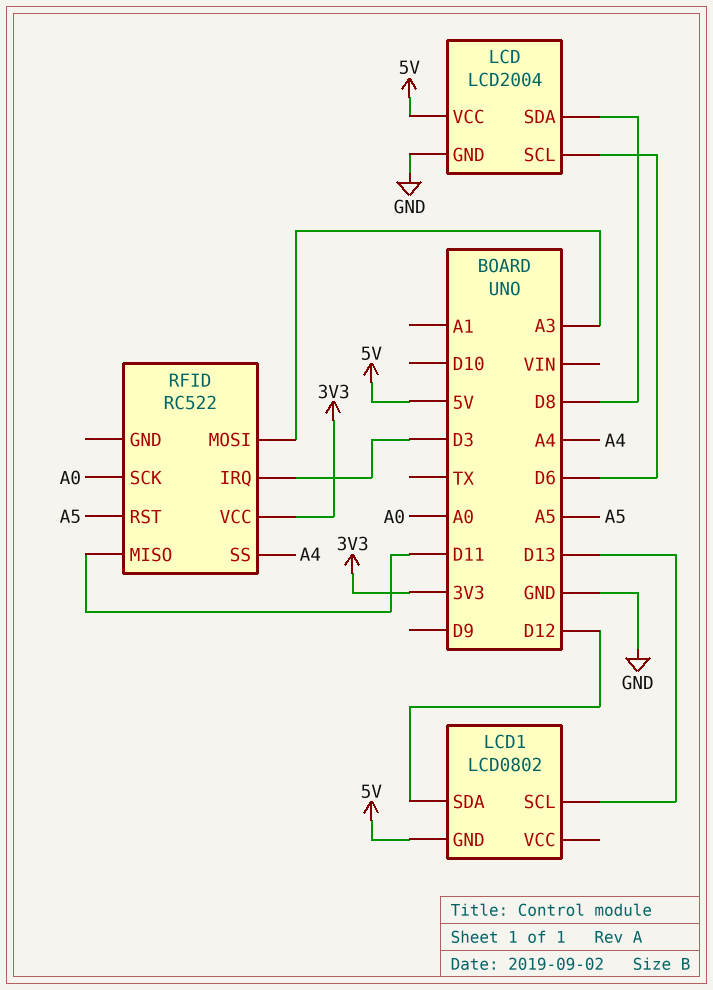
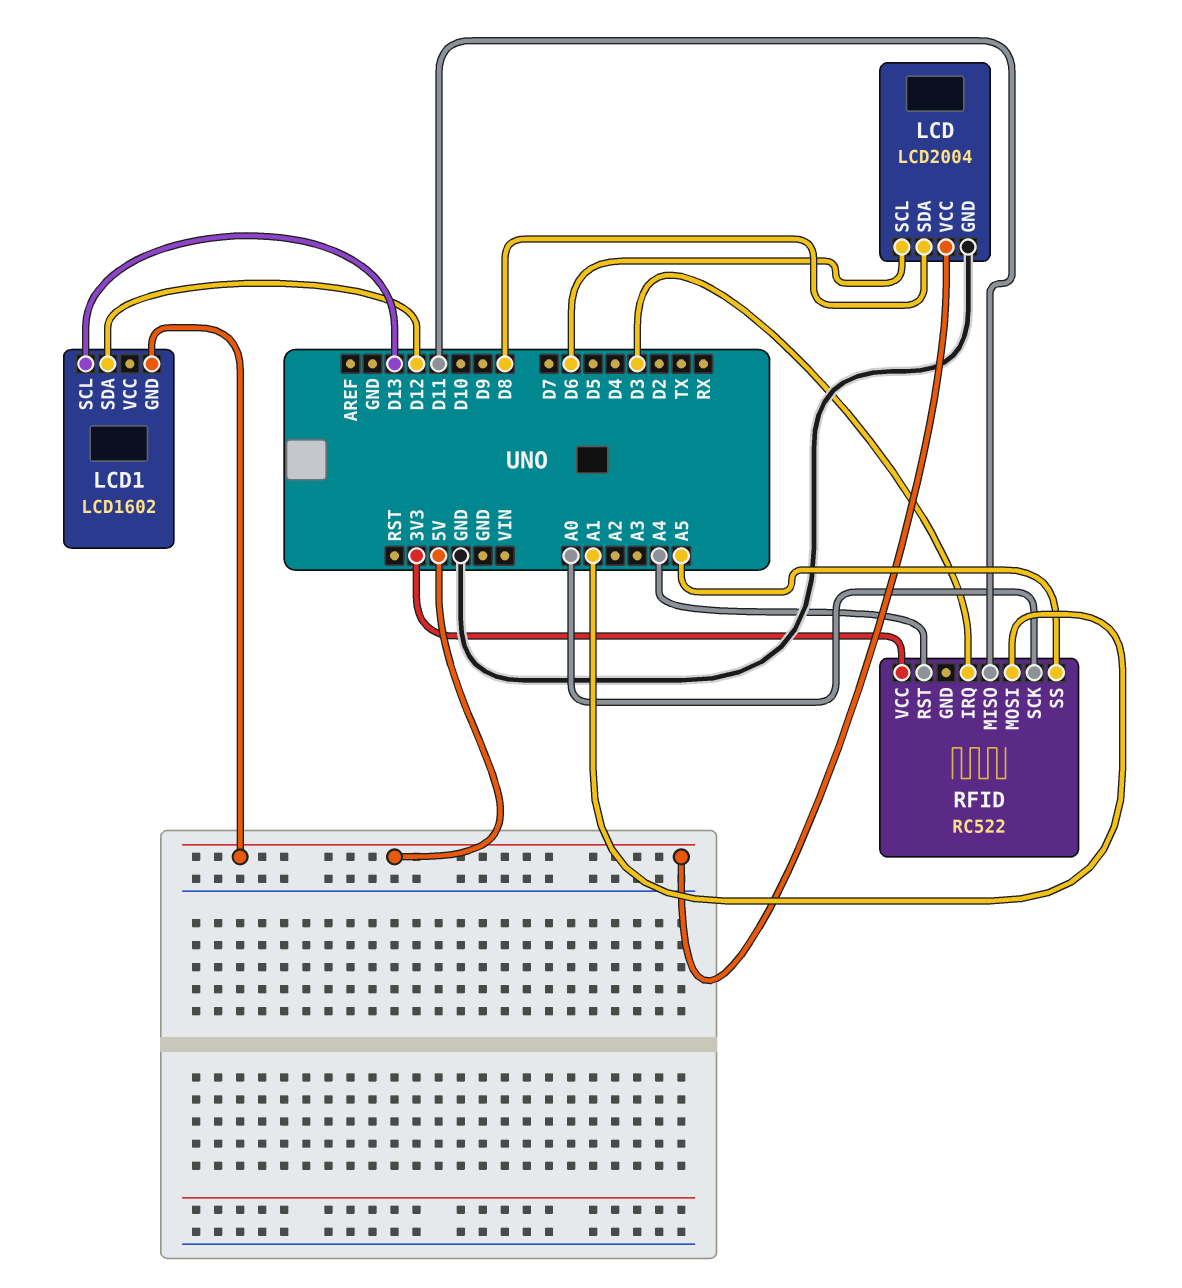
LCD1: LCD0802 -> LCD1602
RFID pin MOSI: A3 -> A1
RFID pin RST: A5 -> A4
RFID pin SS: A4 -> A5

